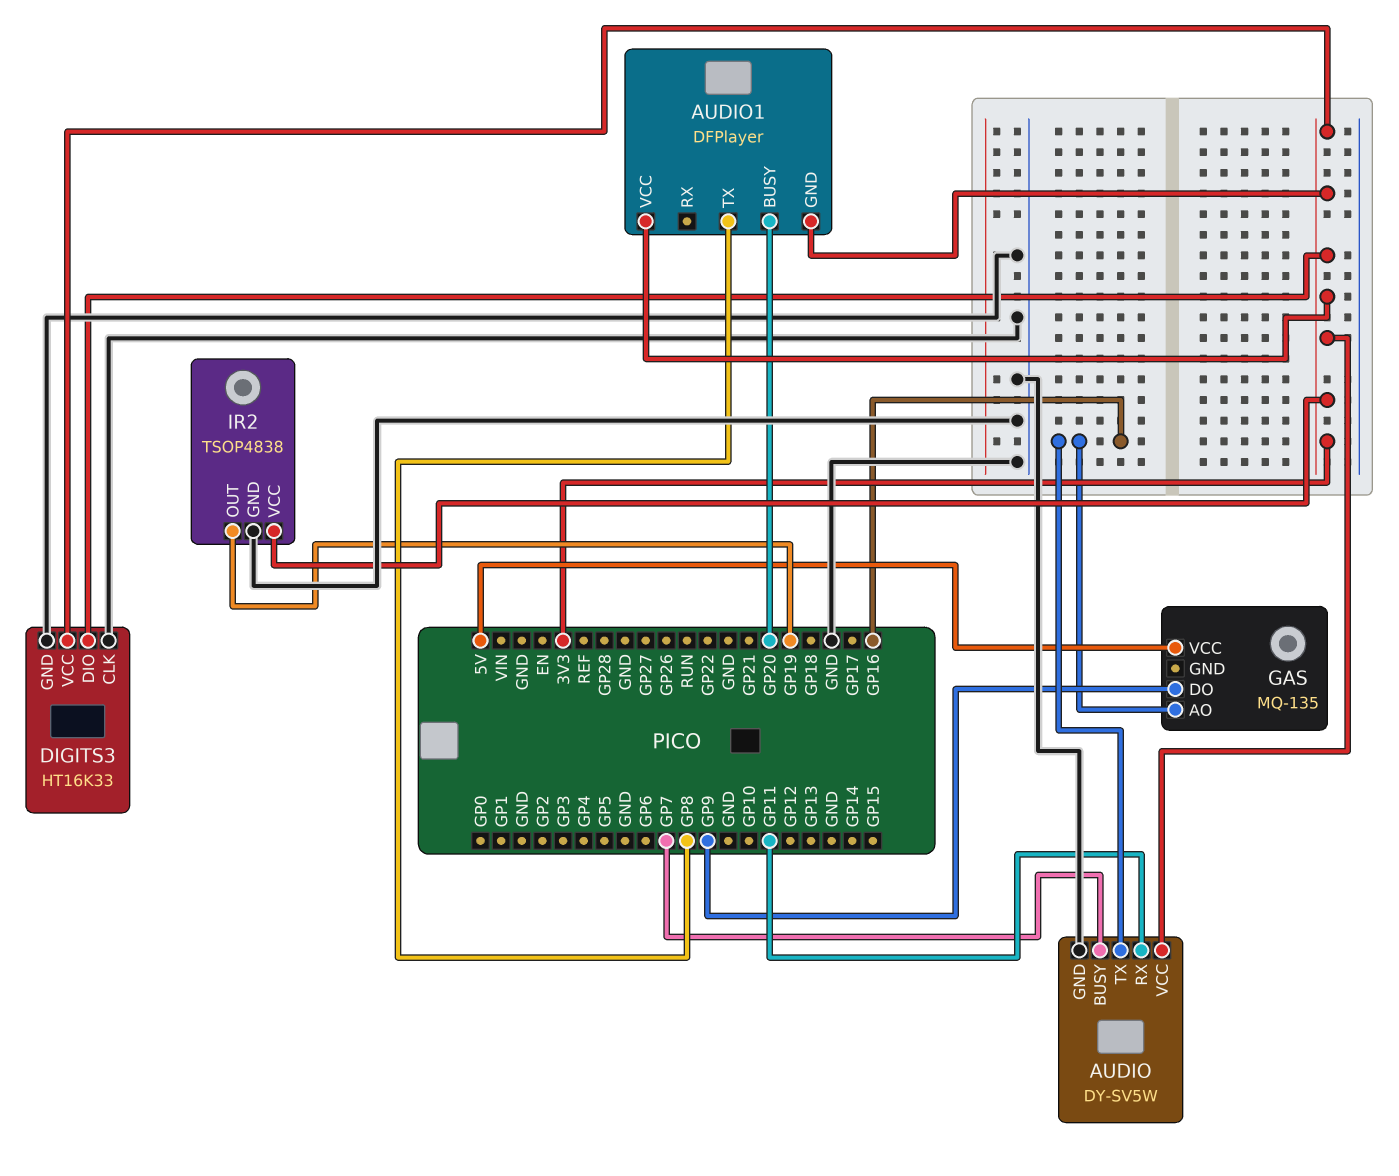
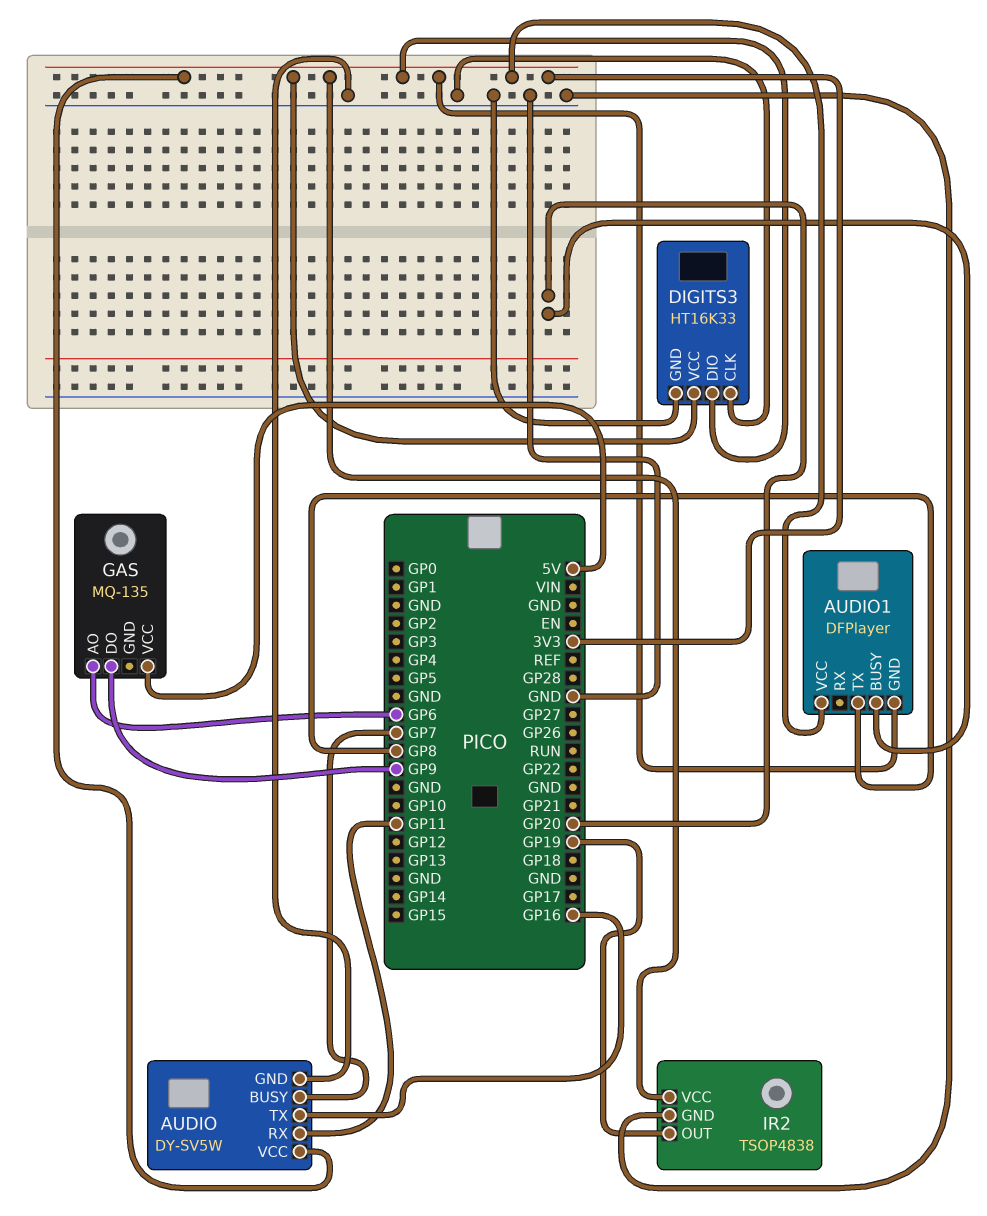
GAS pin AO: GP16 -> GP6

